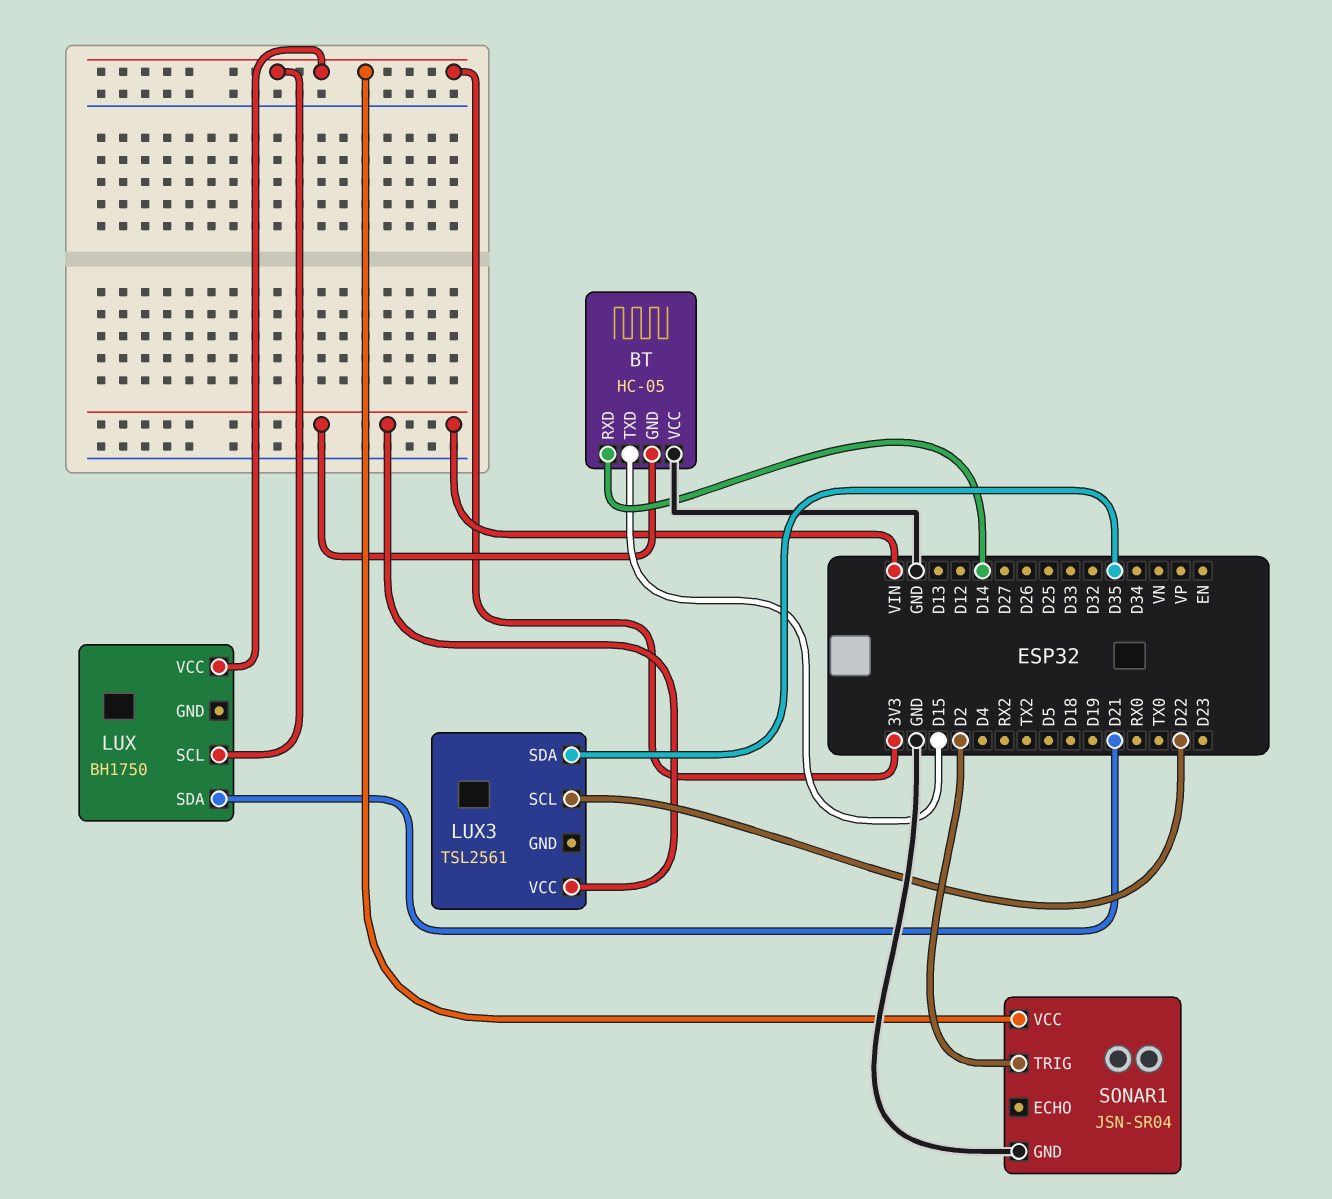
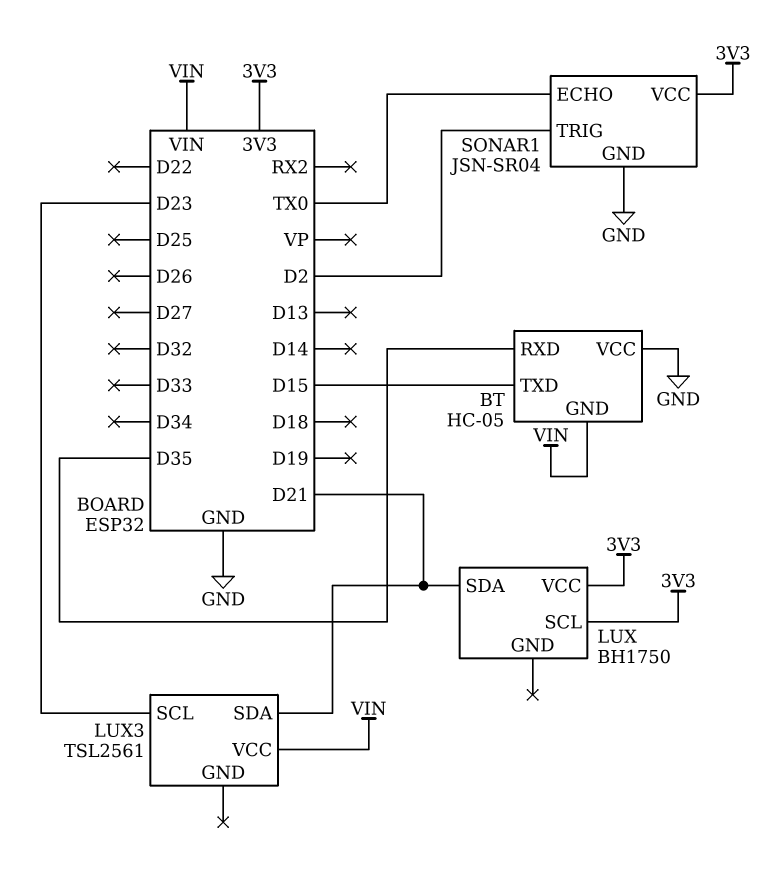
BT pin RXD: D14 -> D35
LUX3 pin SCL: D22 -> D23
LUX3 pin SDA: D35 -> D21
SONAR1 pin ECHO: none -> TX0

